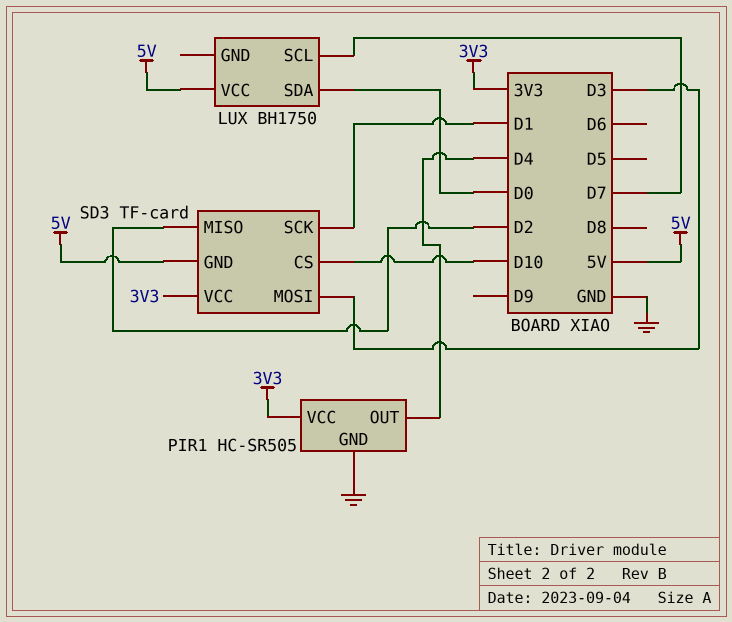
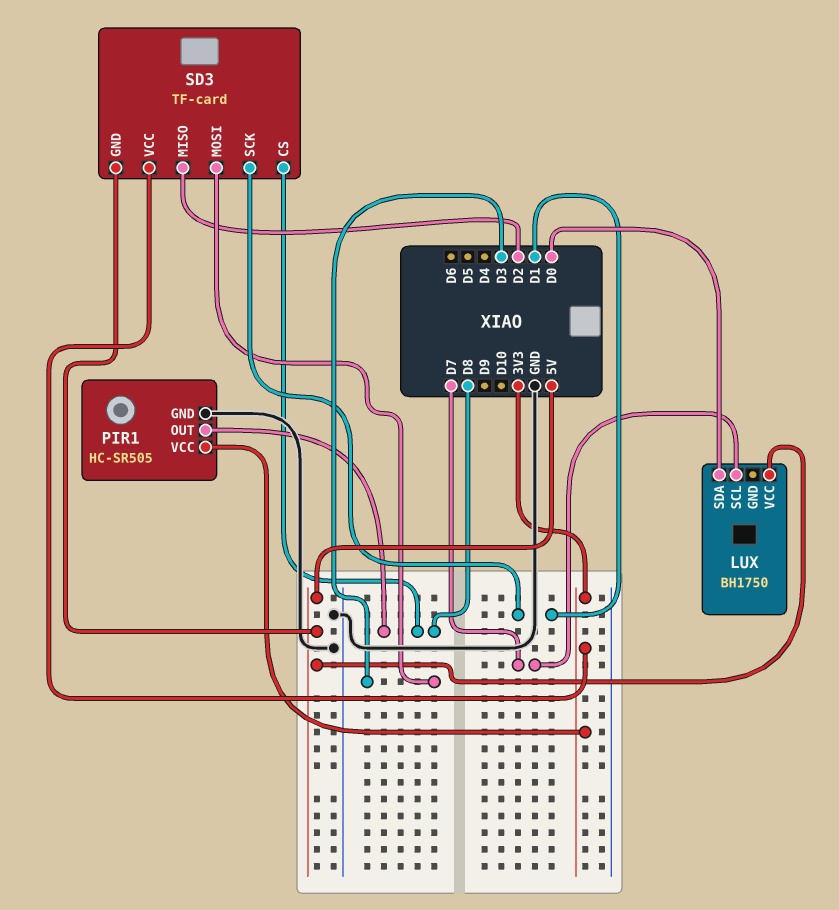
PIR1 pin OUT: D4 -> D8
SD3 pin CS: D10 -> D8

